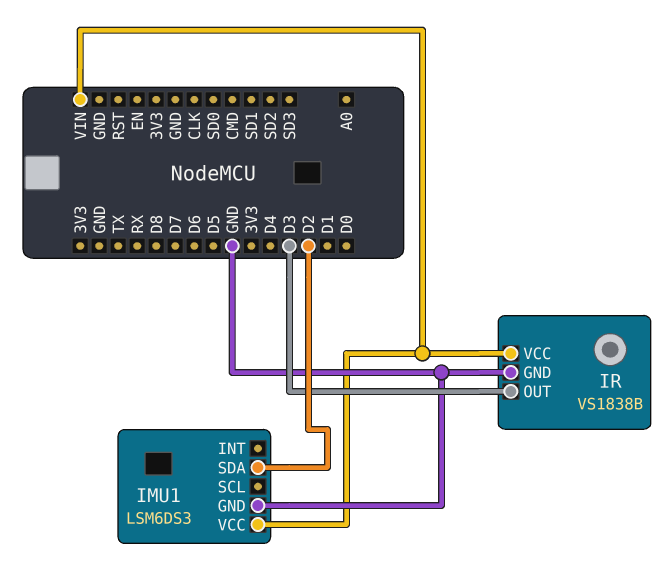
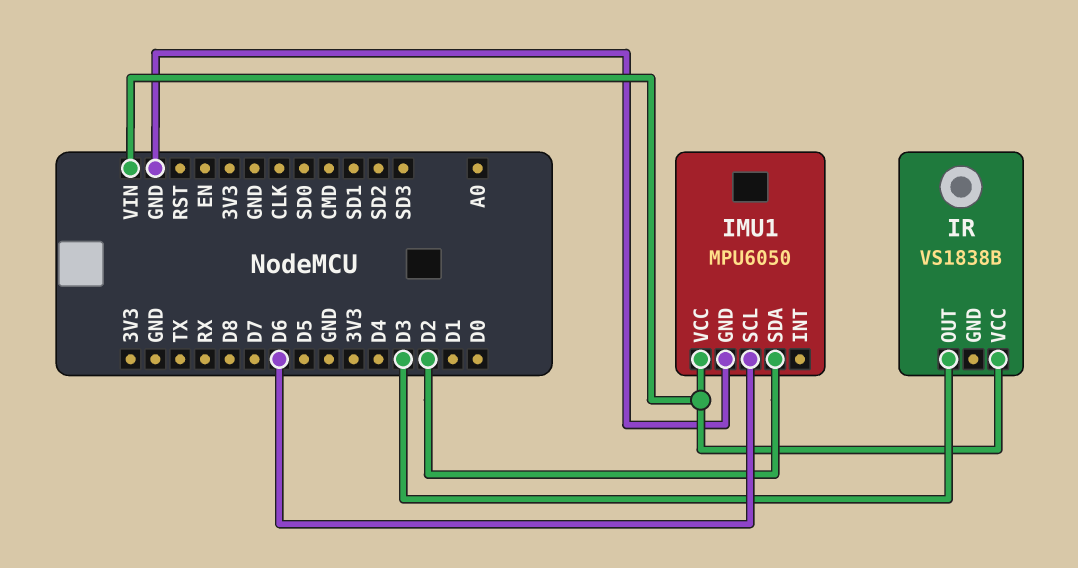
IMU1: LSM6DS3 -> MPU6050
IMU1 pin SCL: none -> D6
IR pin GND: GND -> none

